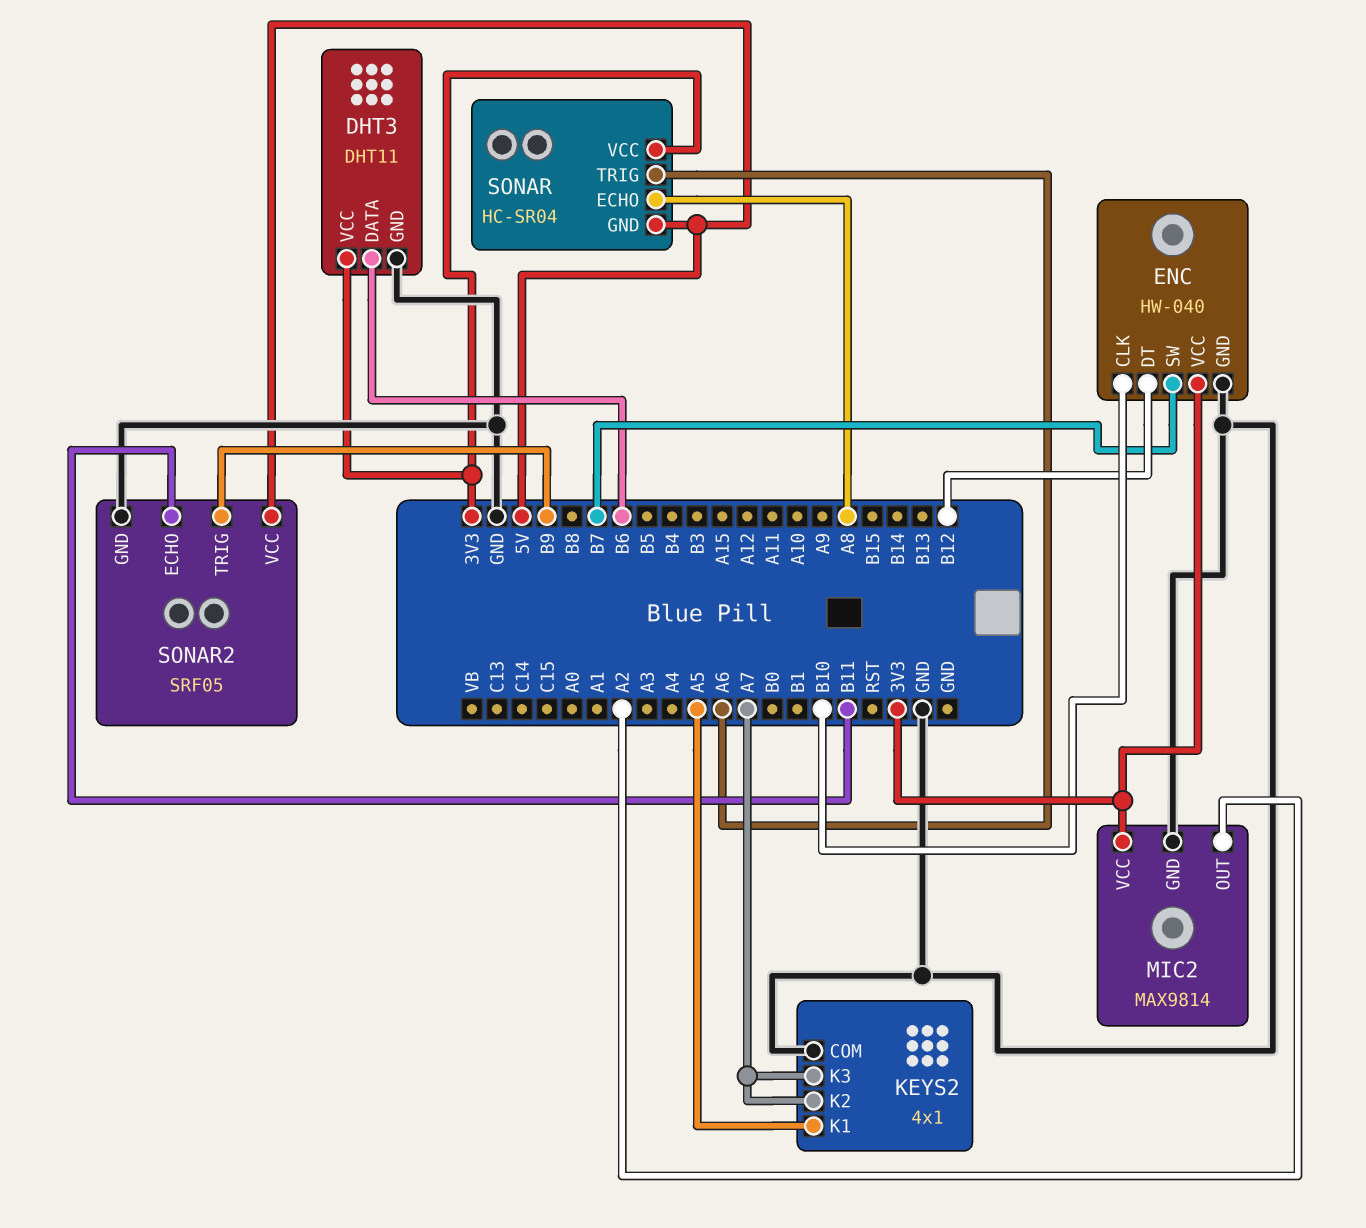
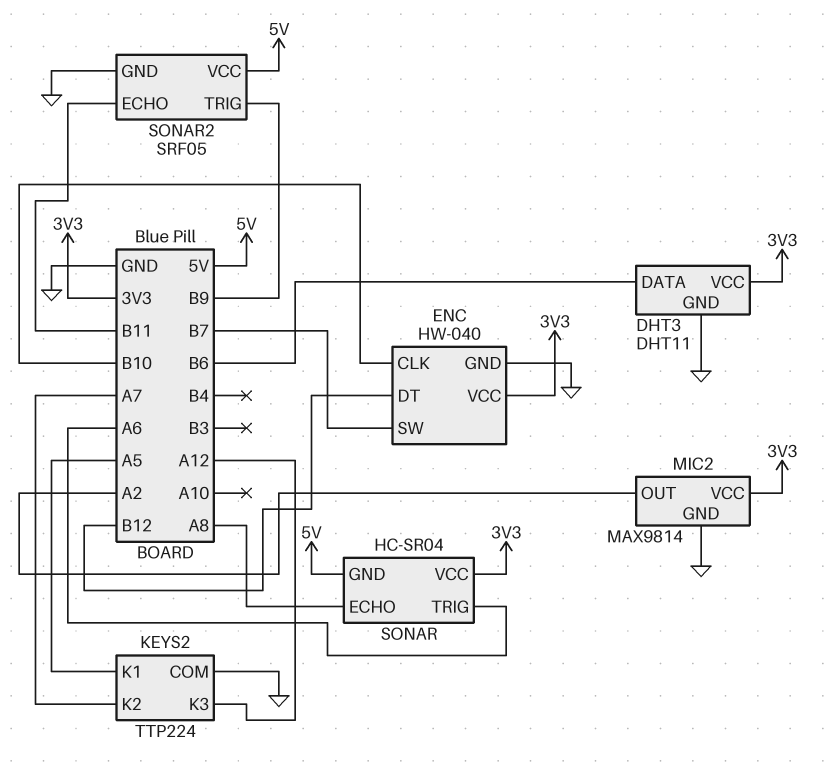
KEYS2: 4x1 -> TTP224
KEYS2 pin K3: A7 -> A12

